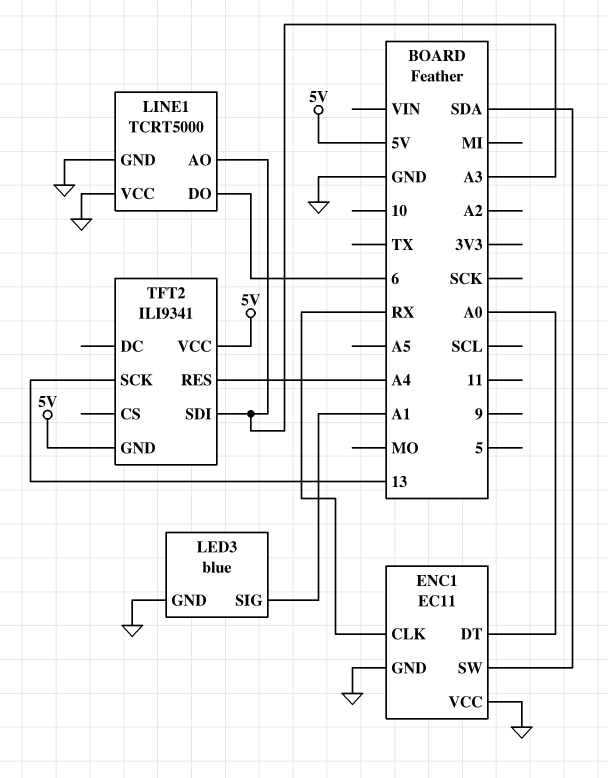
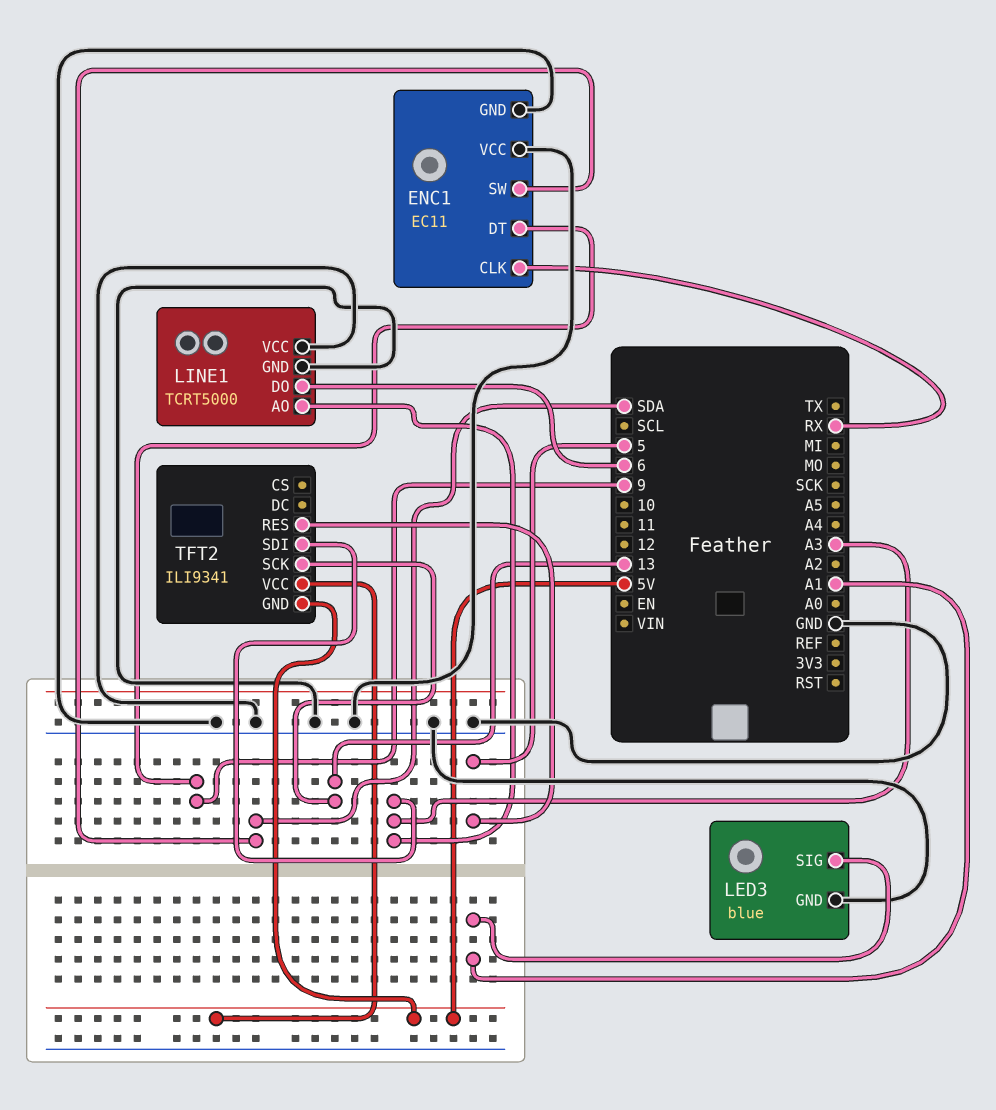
ENC1 pin DT: A0 -> 9
TFT2 pin RES: A4 -> 5

